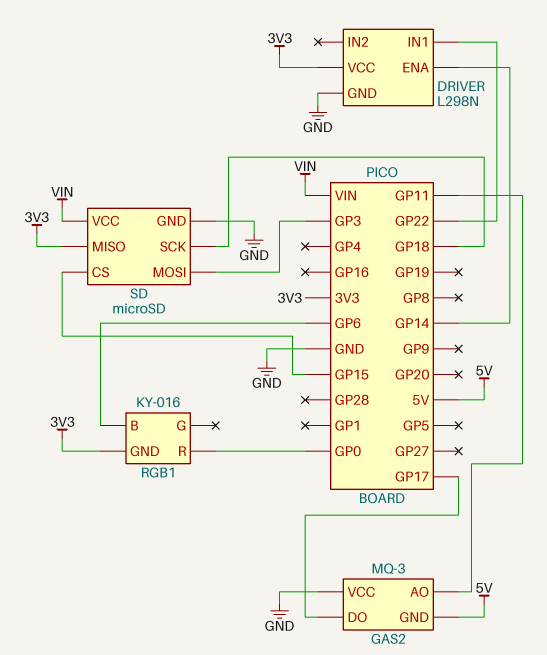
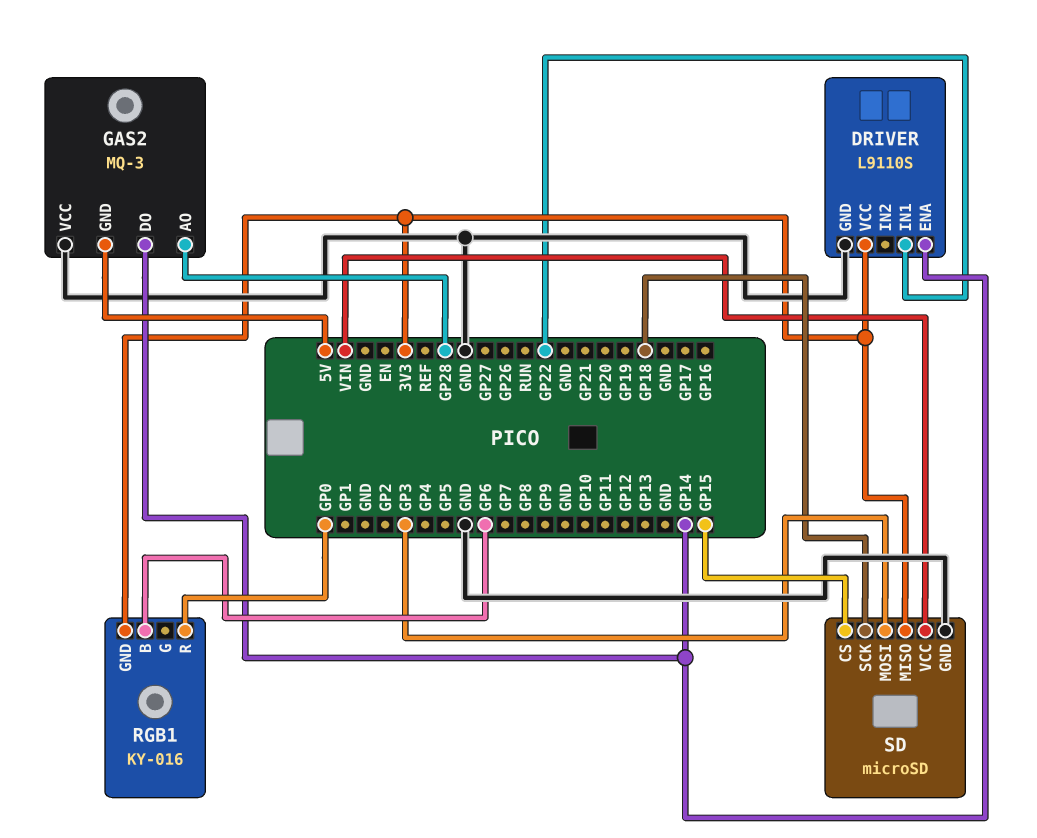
DRIVER: L298N -> L9110S
GAS2 pin AO: GP11 -> GP28
GAS2 pin DO: GP17 -> GP14

